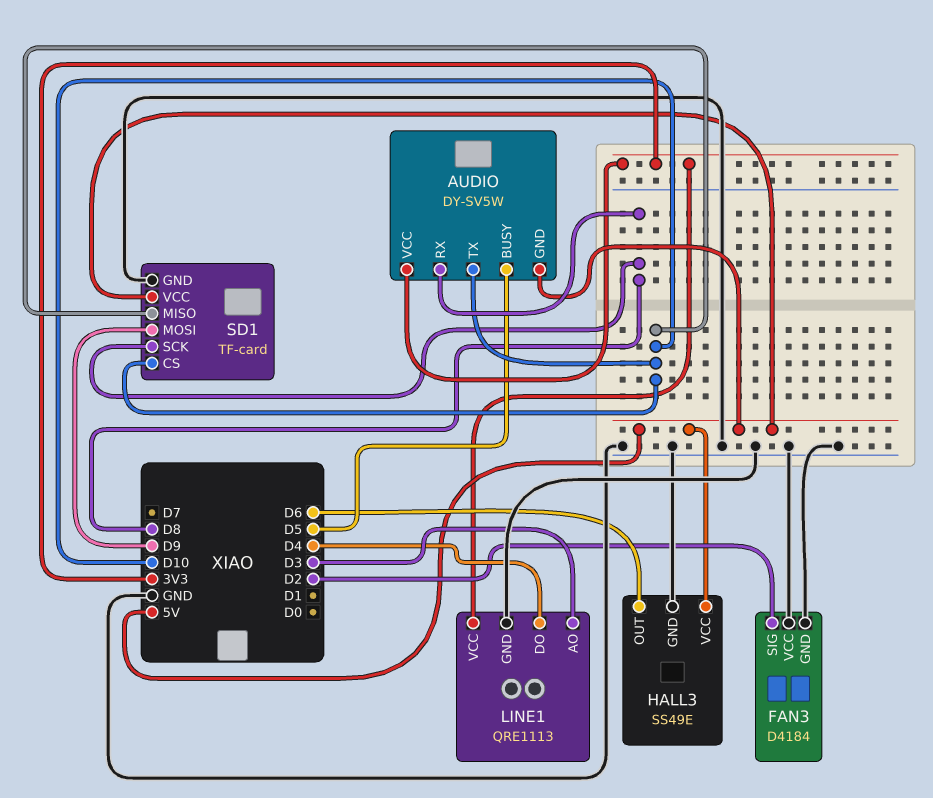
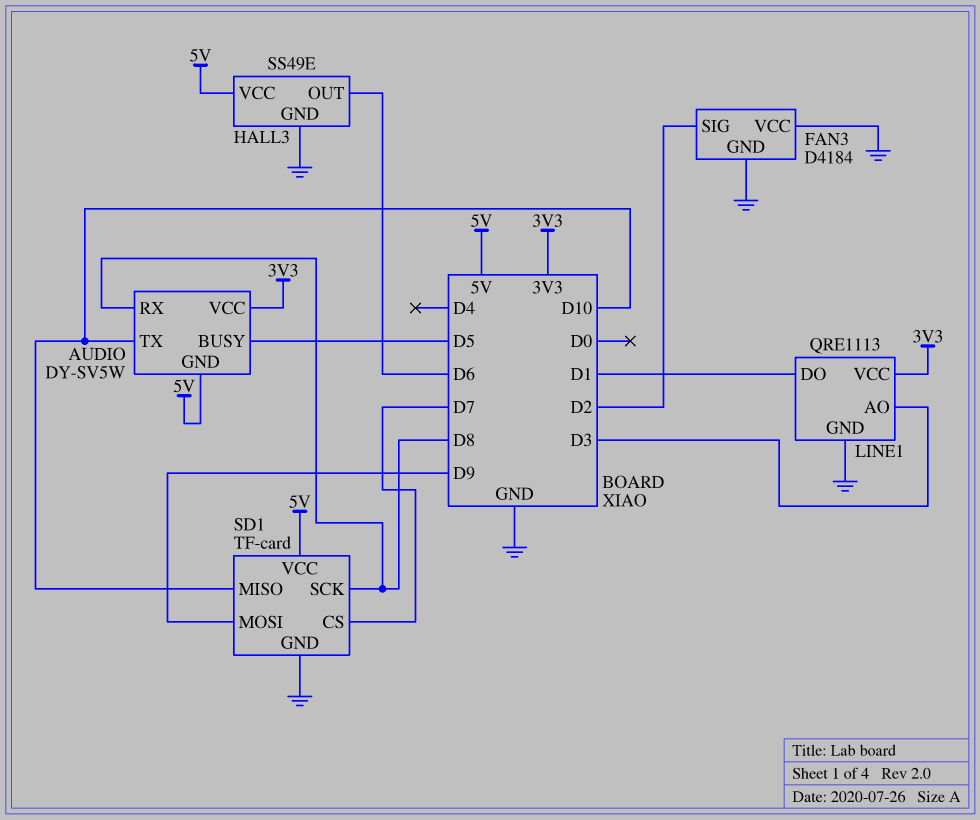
LINE1 pin DO: D4 -> D1
SD1 pin CS: D10 -> D7

